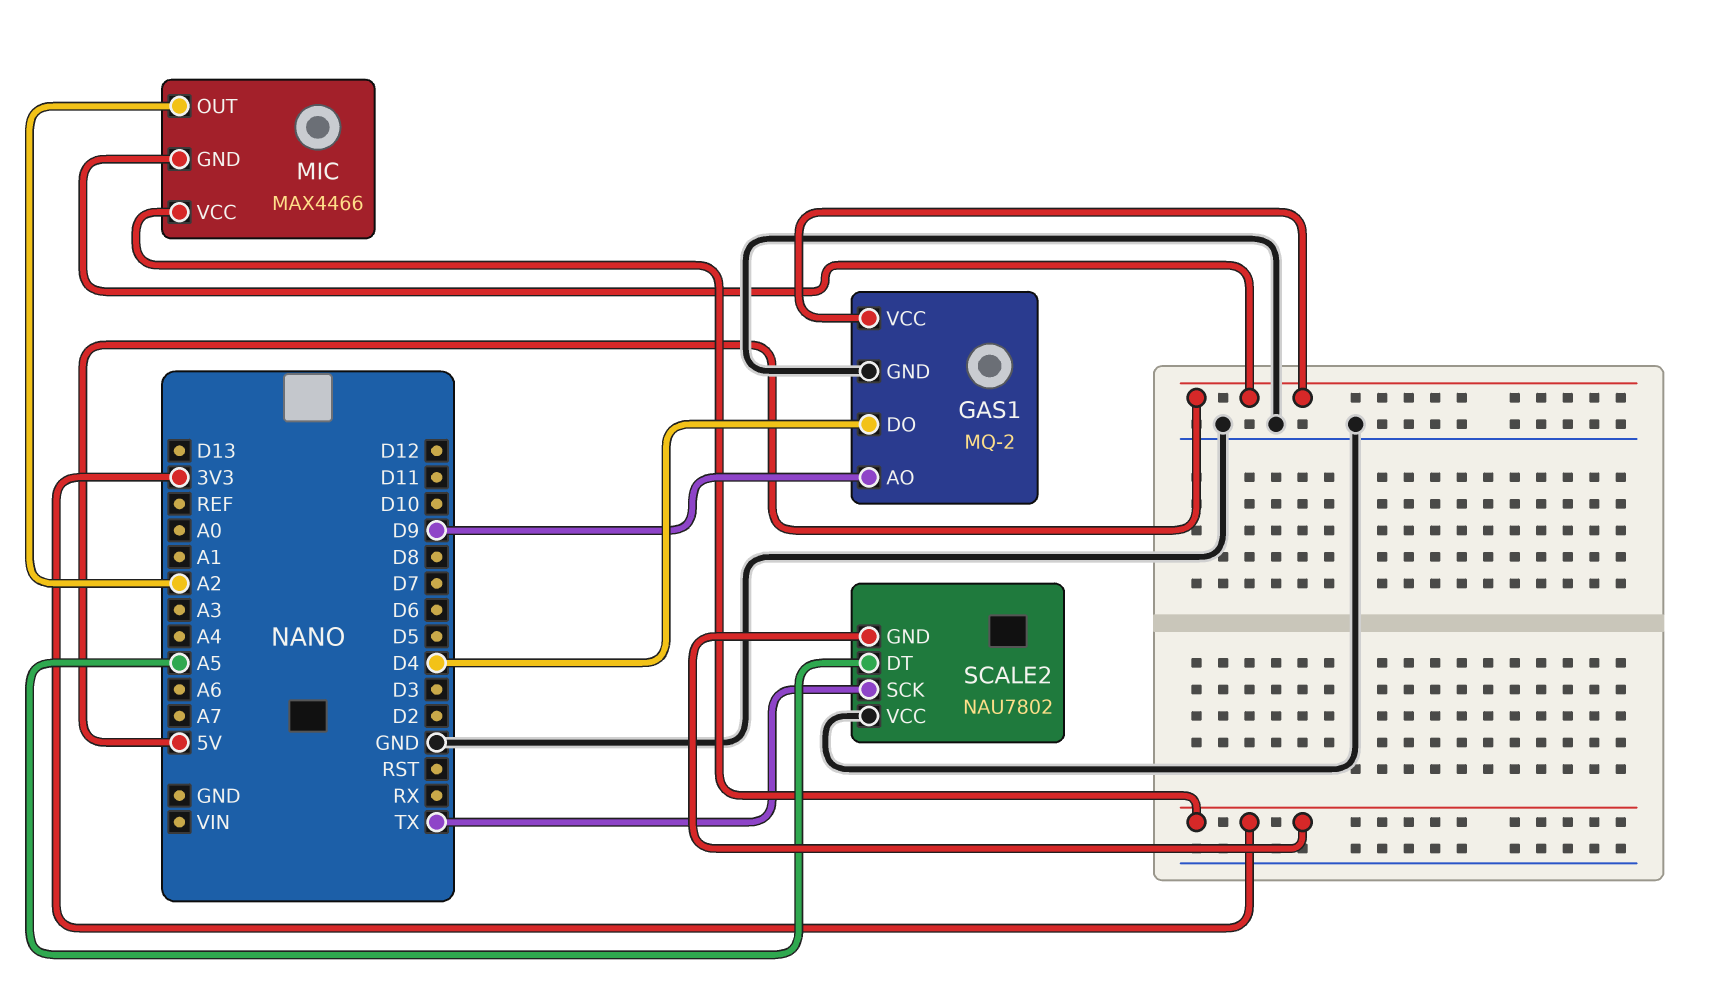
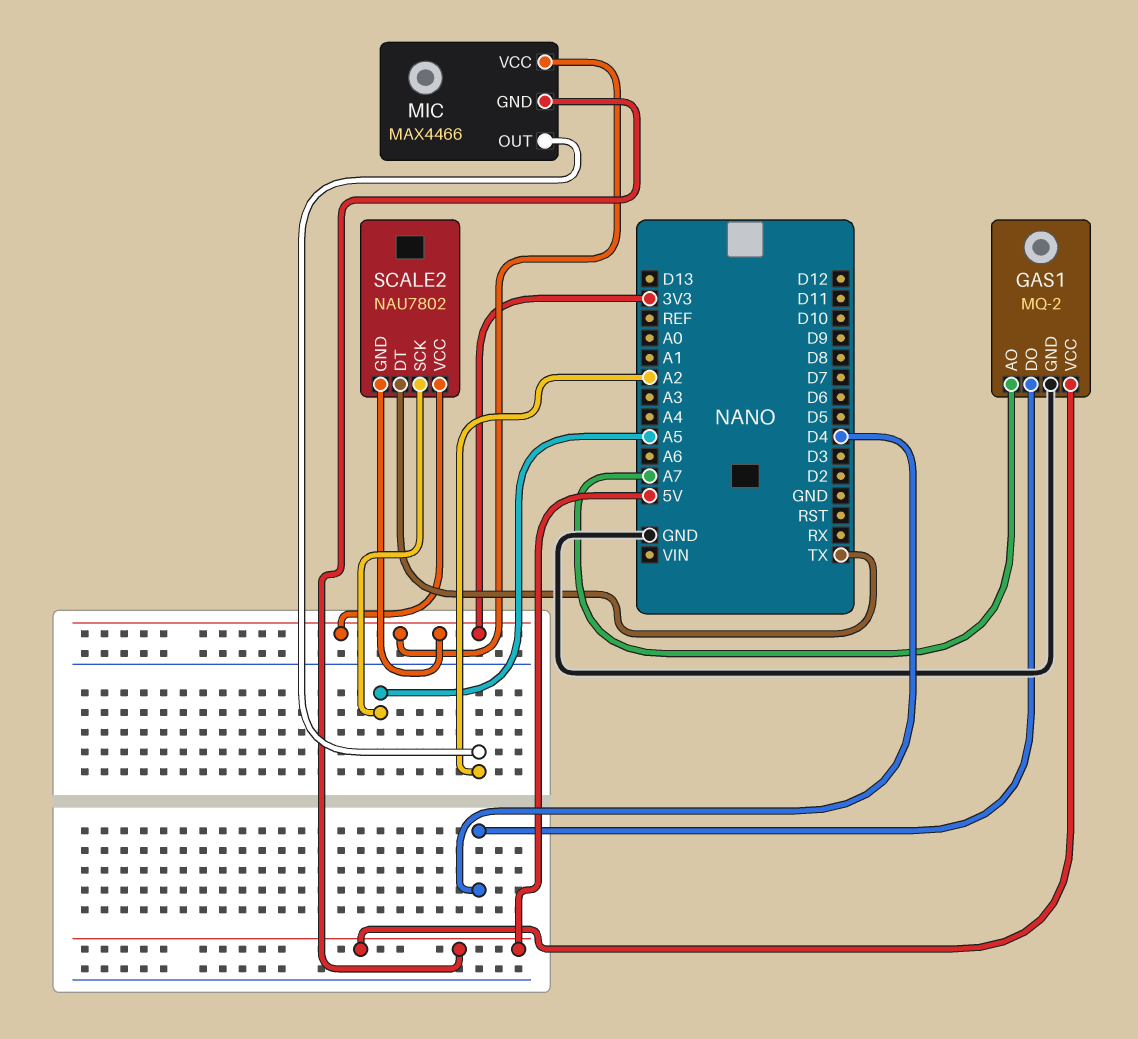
GAS1 pin AO: D9 -> A7
SCALE2 pin DT: A5 -> TX
SCALE2 pin SCK: TX -> A5
SCALE2 pin VCC: GND -> 3V3

